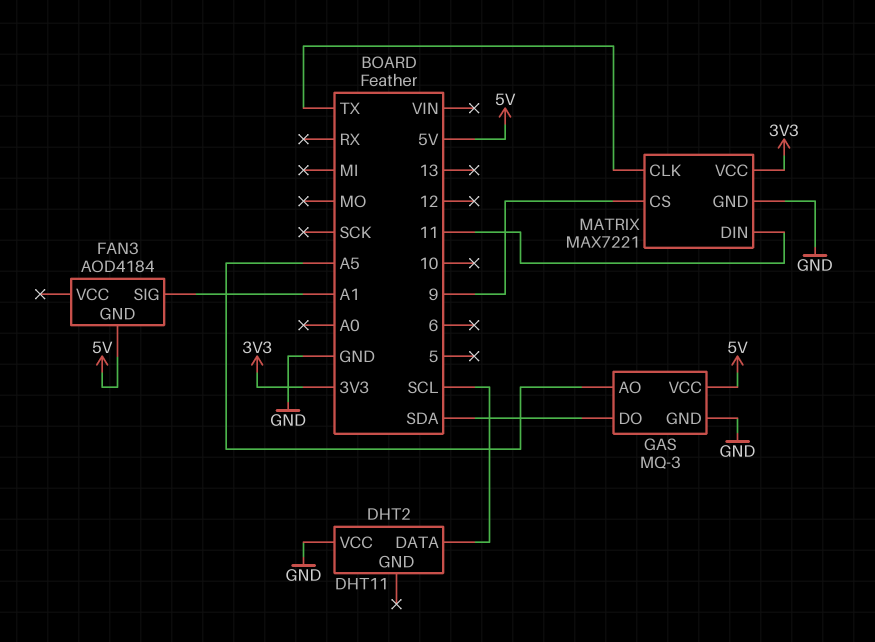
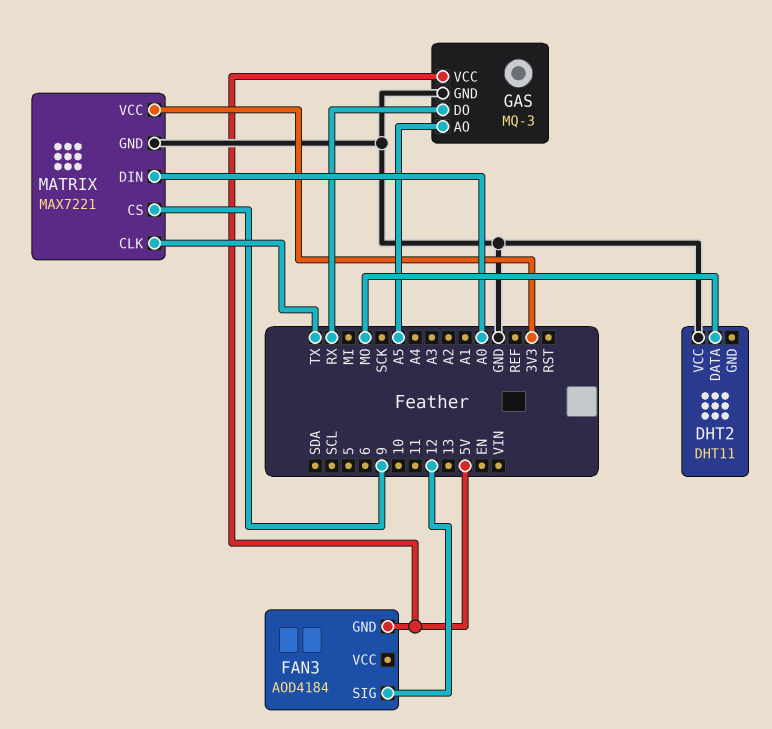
DHT2 pin DATA: SCL -> MO
FAN3 pin SIG: A1 -> 12
GAS pin DO: SDA -> RX
MATRIX pin DIN: 11 -> A0

